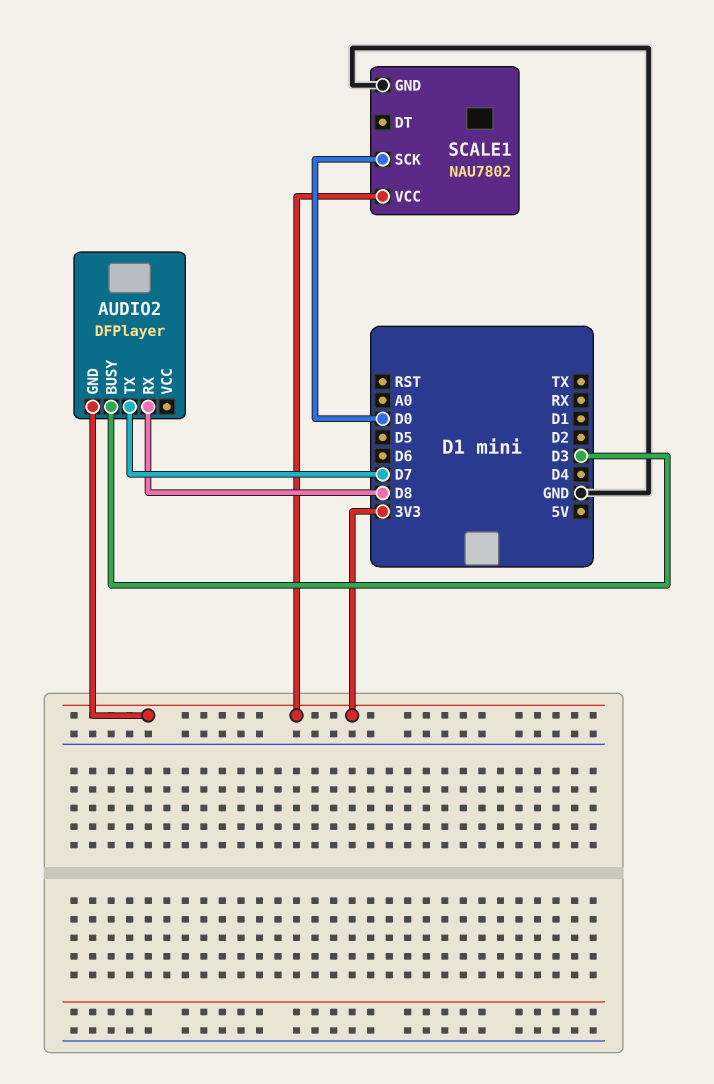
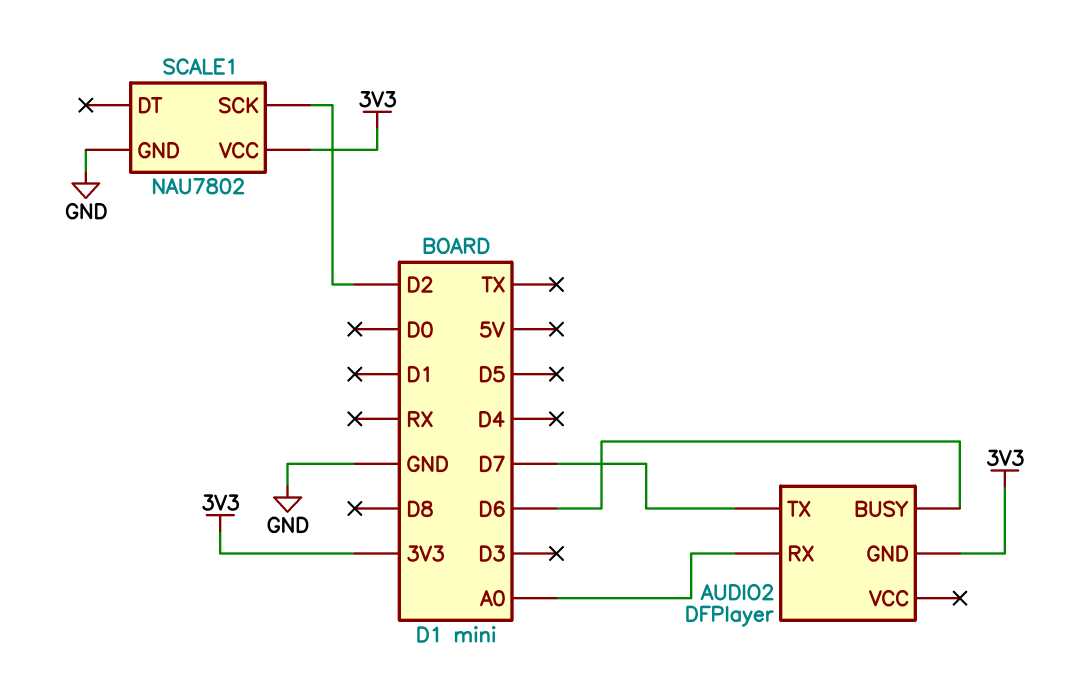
AUDIO2 pin BUSY: D3 -> D6
AUDIO2 pin RX: D8 -> A0
SCALE1 pin SCK: D0 -> D2

